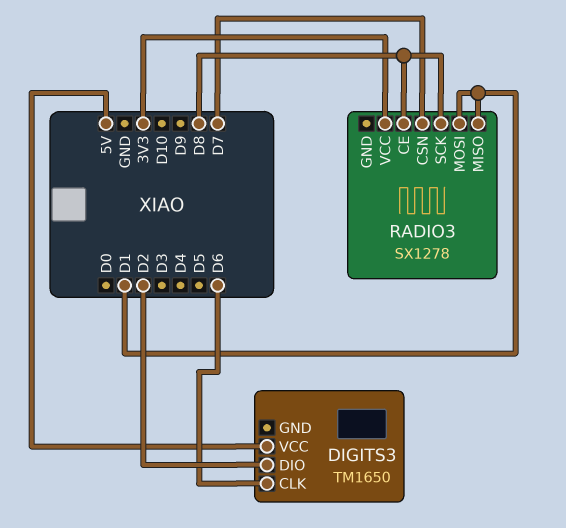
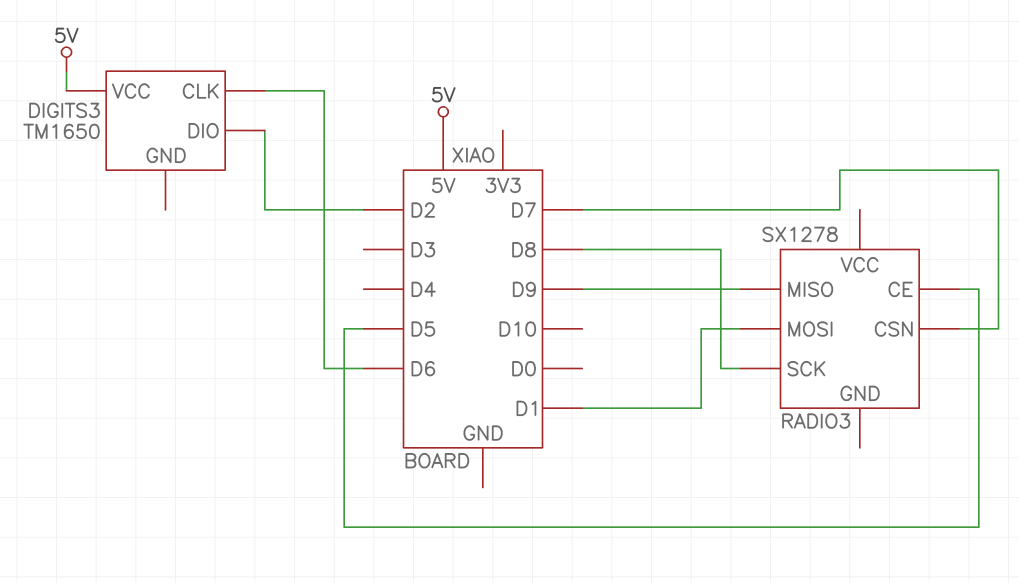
RADIO3 pin CE: D8 -> D5
RADIO3 pin MISO: D1 -> D9
RADIO3 pin VCC: 3V3 -> none

